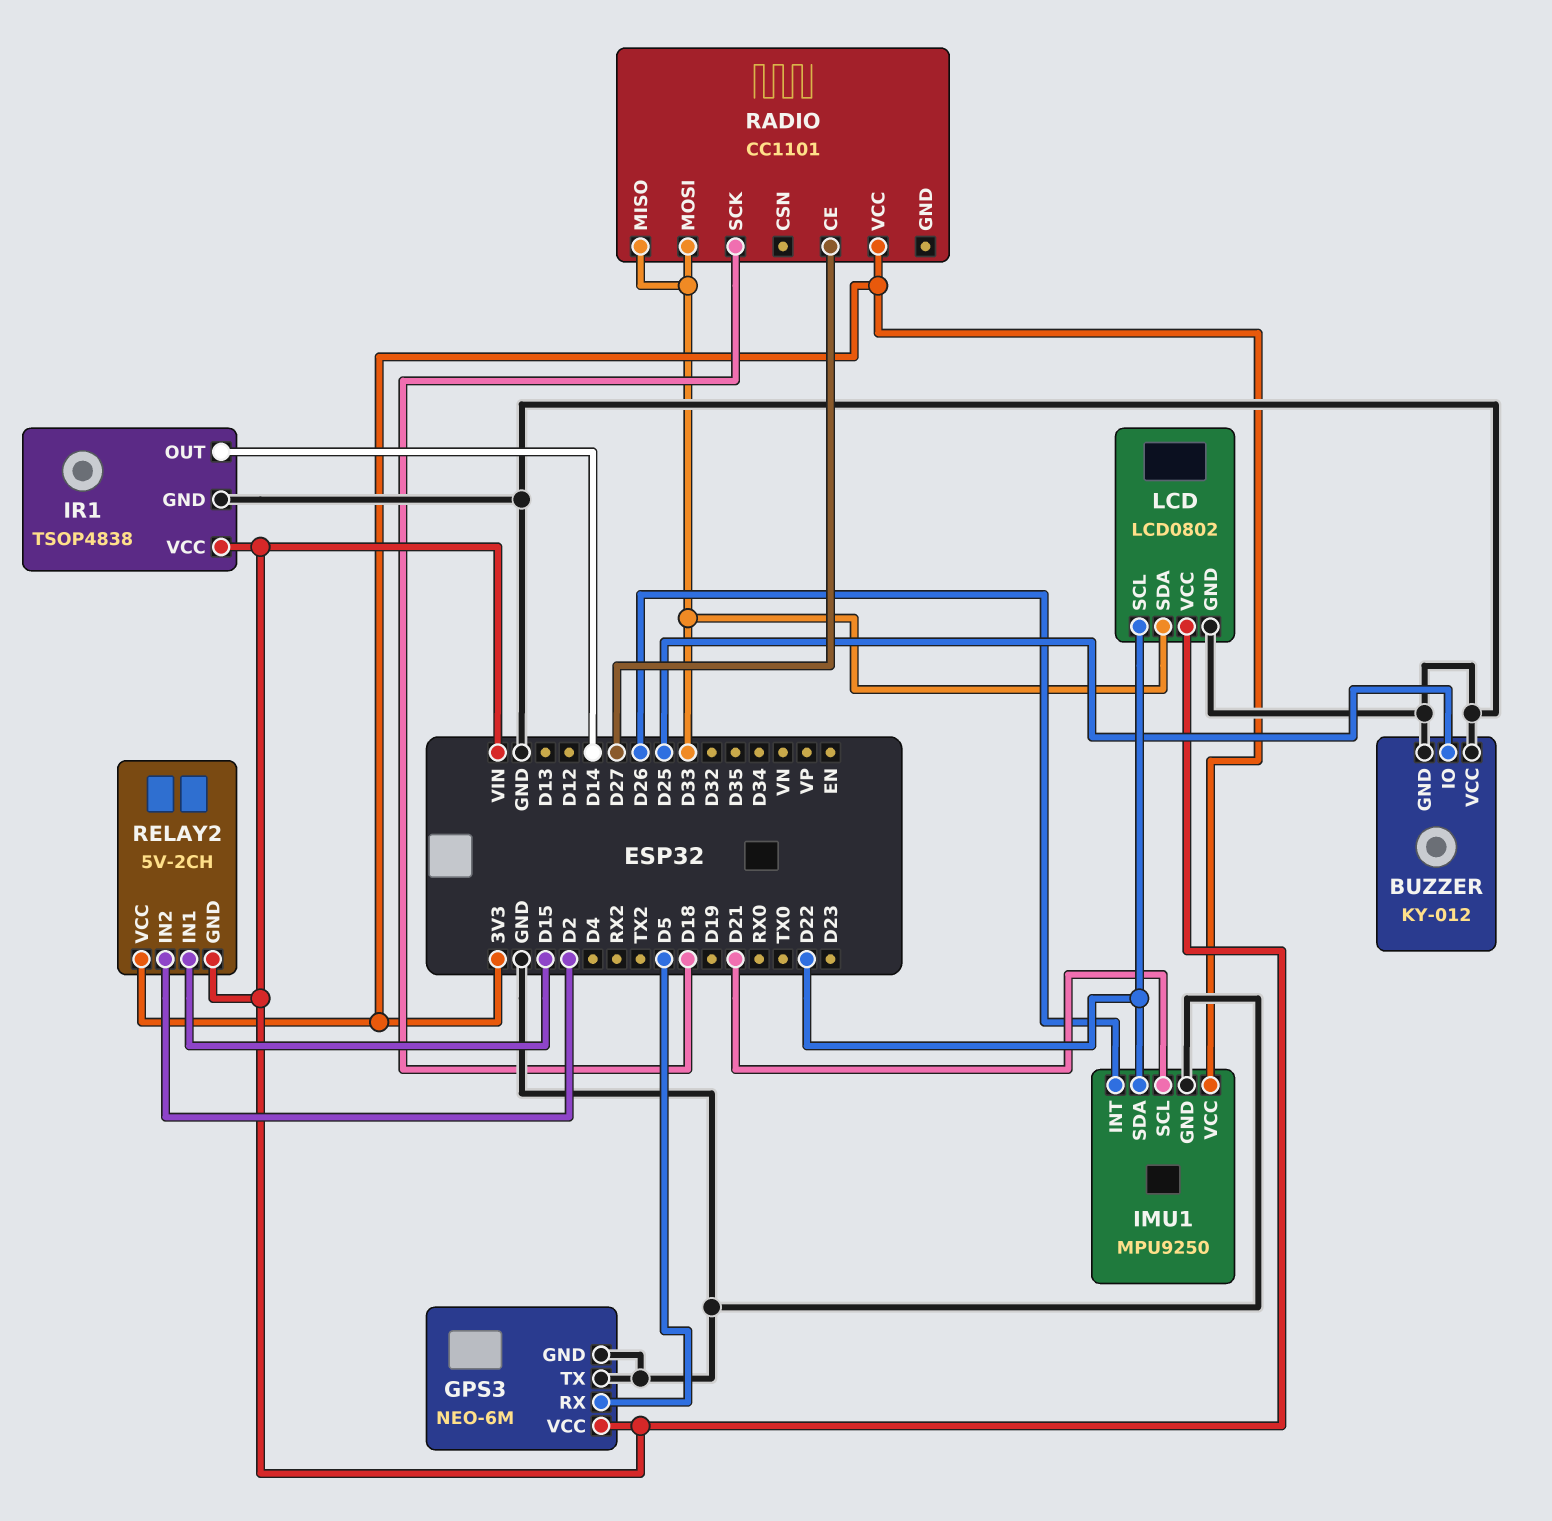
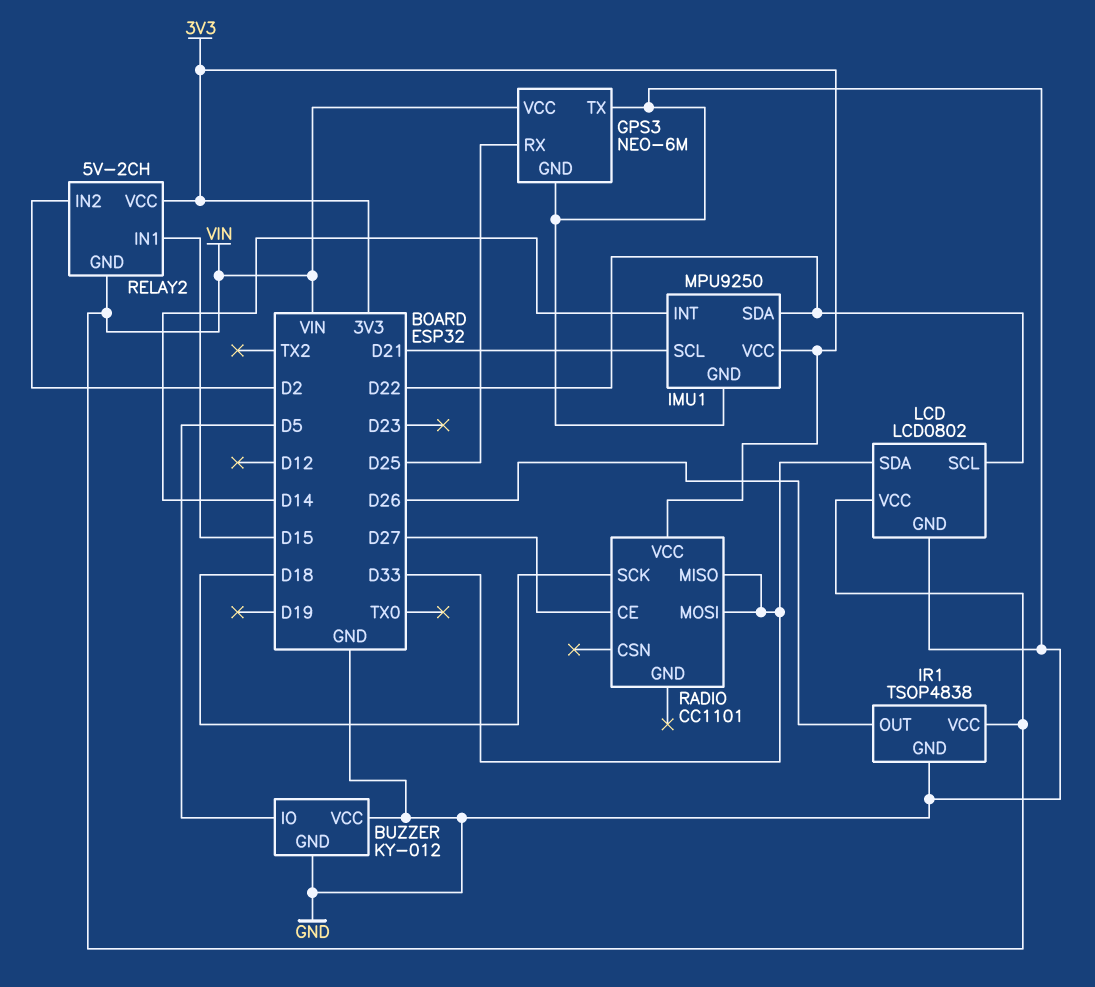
BUZZER pin IO: D25 -> D5
GPS3 pin RX: D5 -> D25
IMU1 pin INT: D26 -> D14
IR1 pin OUT: D14 -> D26

